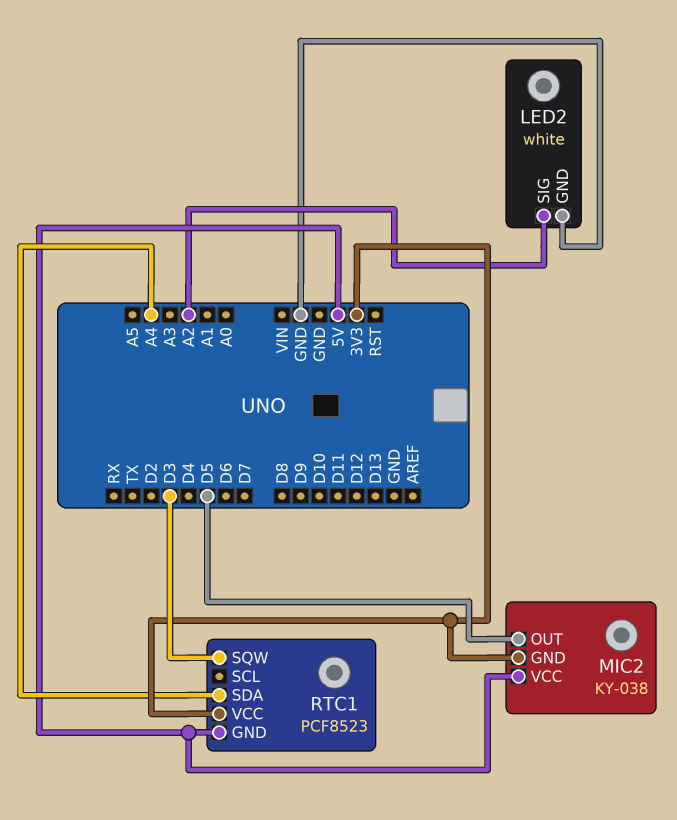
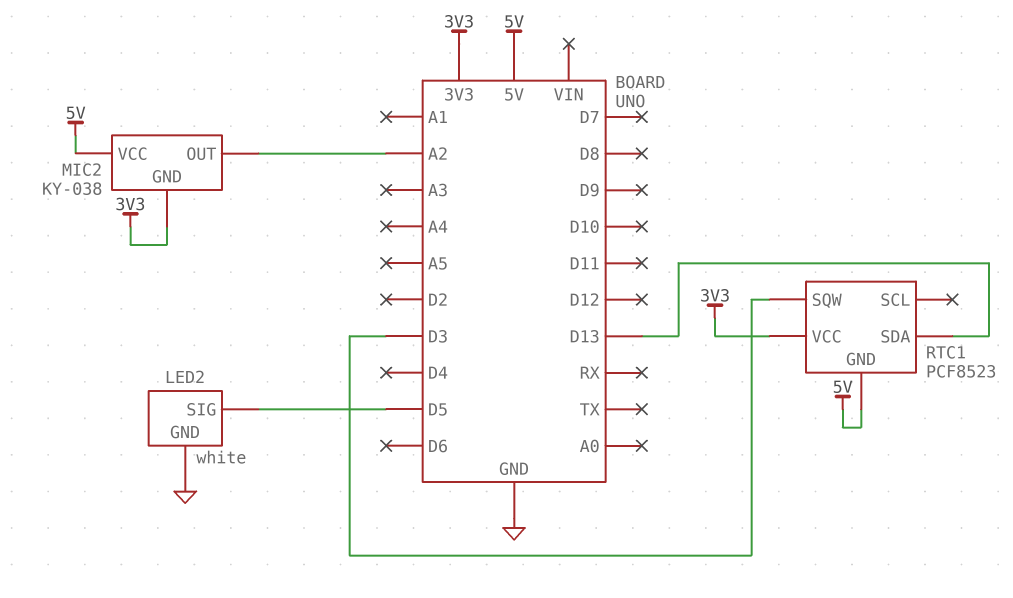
LED2 pin SIG: A2 -> D5
MIC2 pin OUT: D5 -> A2
RTC1 pin SDA: A4 -> D13

